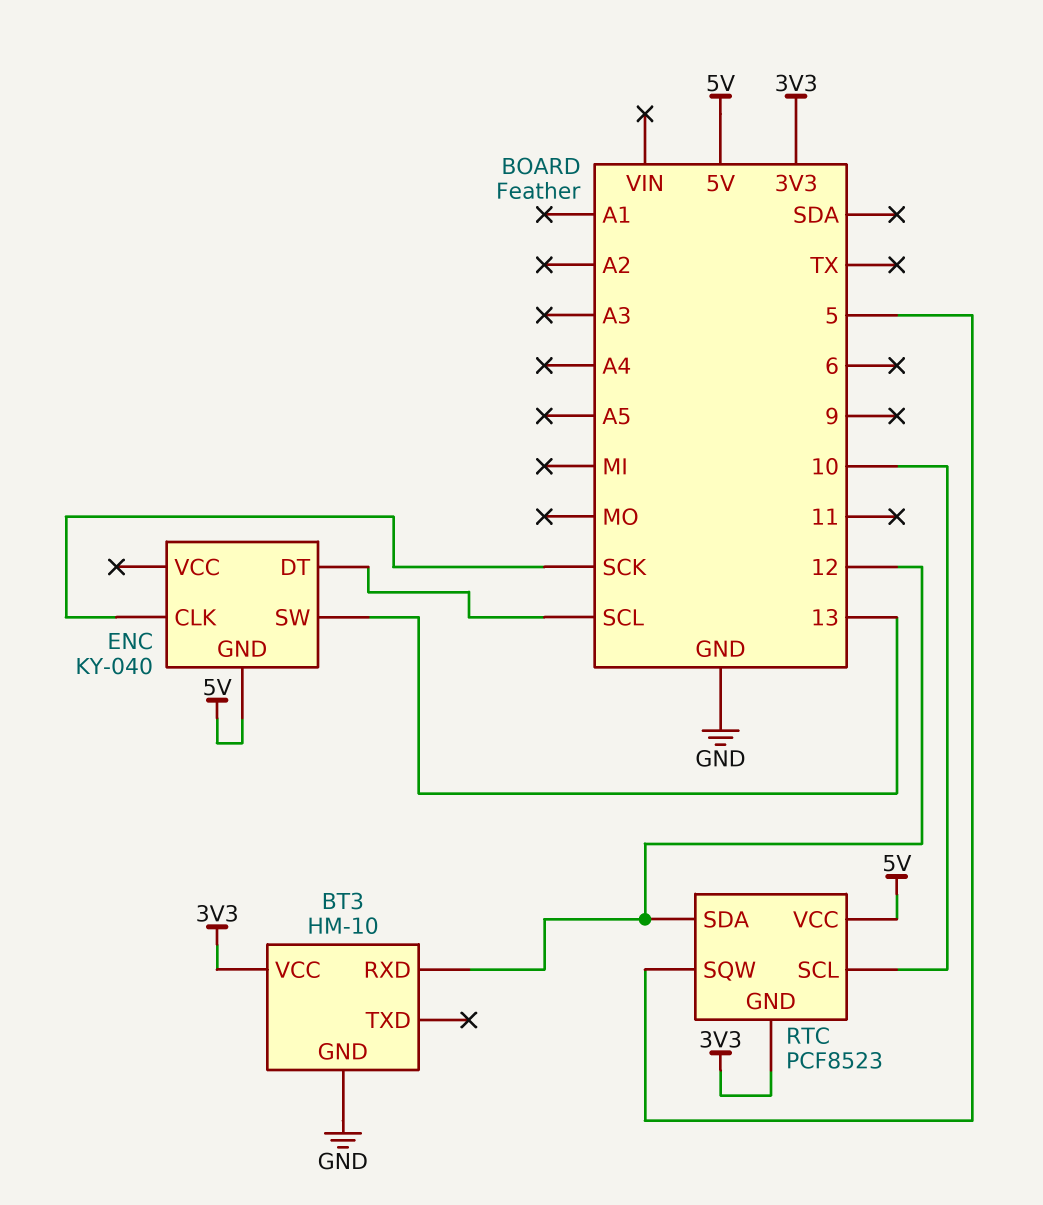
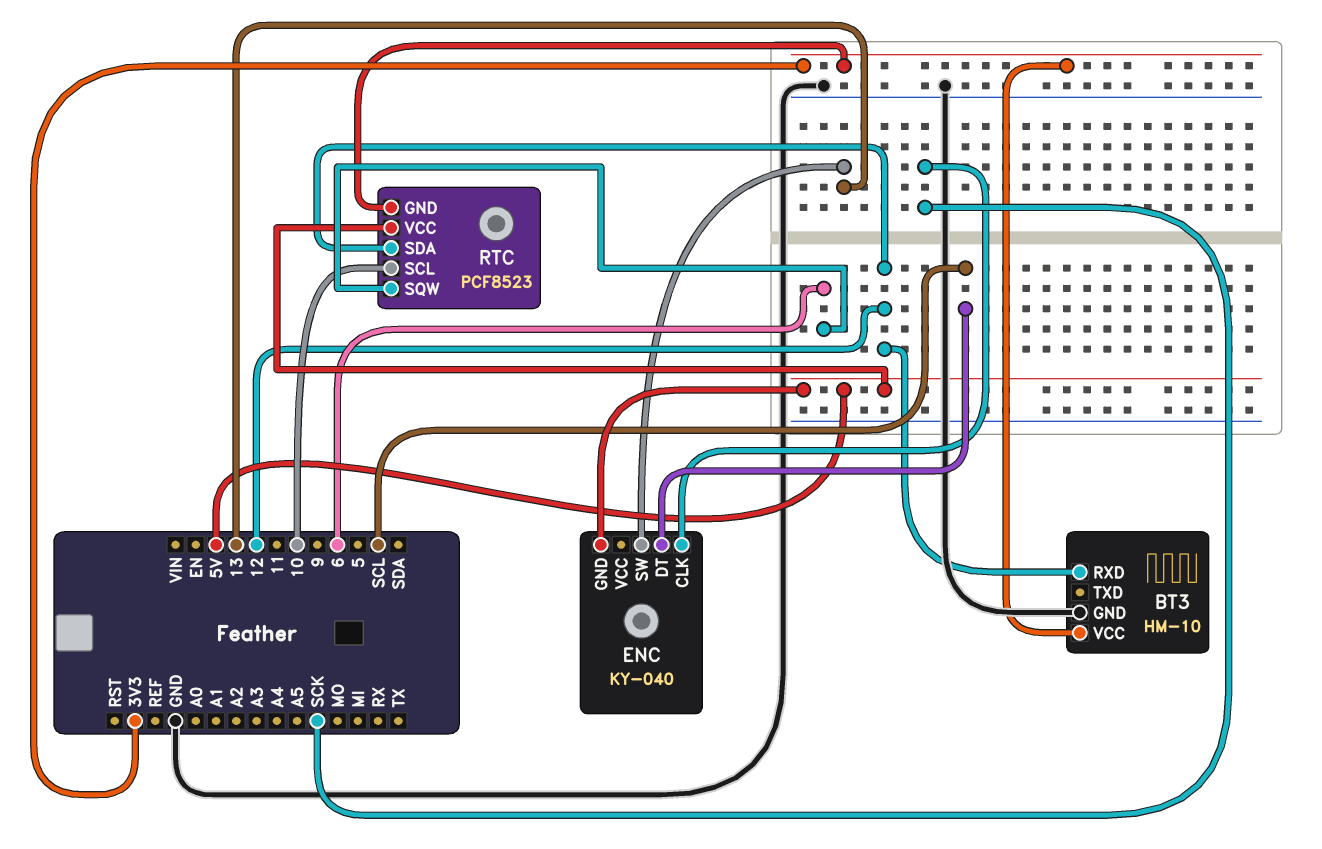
RTC pin SQW: 5 -> 6

